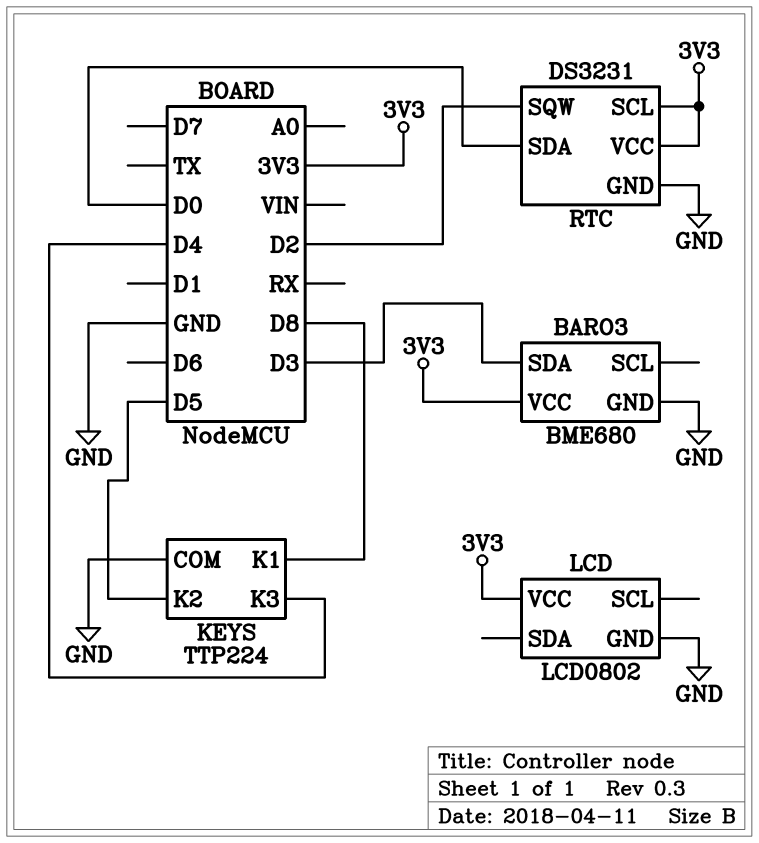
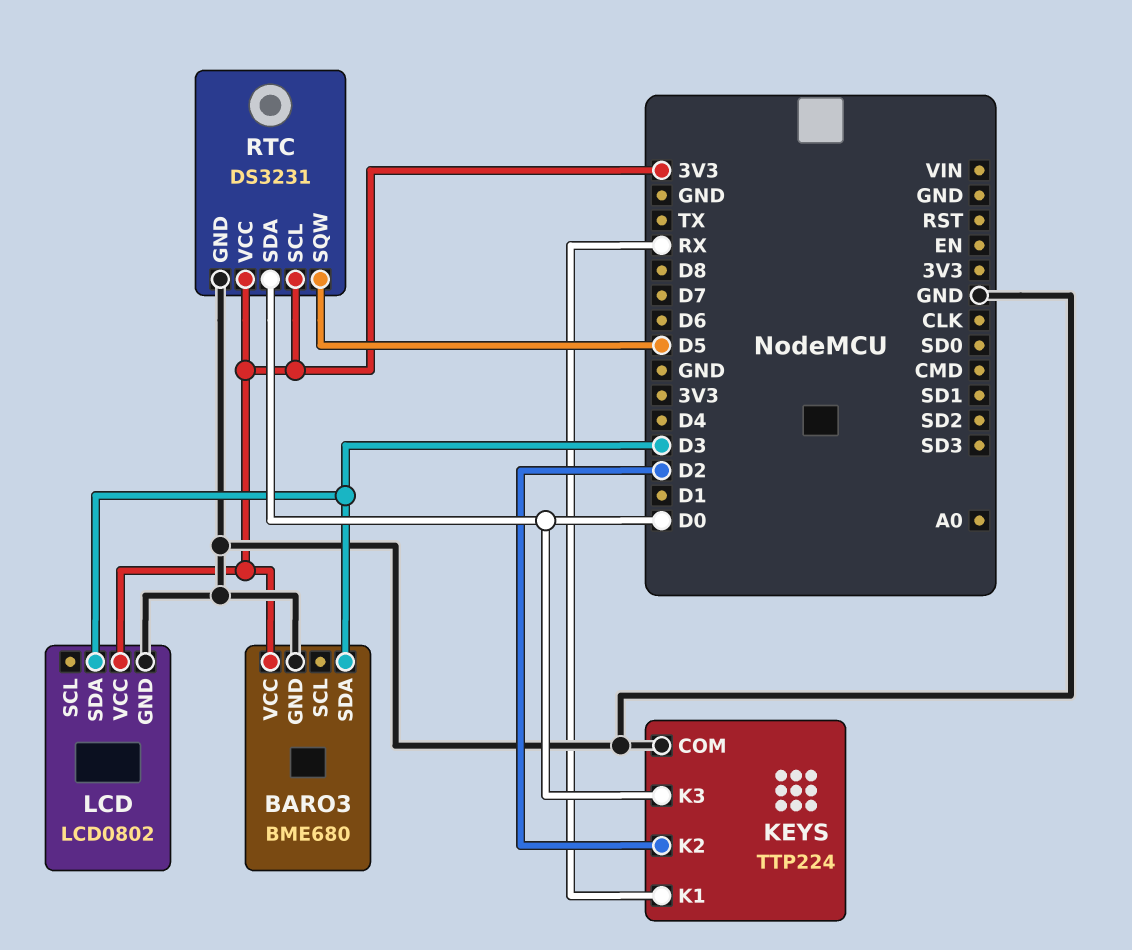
KEYS pin K1: D8 -> RX
KEYS pin K2: D5 -> D2
KEYS pin K3: D4 -> D0
LCD pin SDA: none -> D3
RTC pin SQW: D2 -> D5

